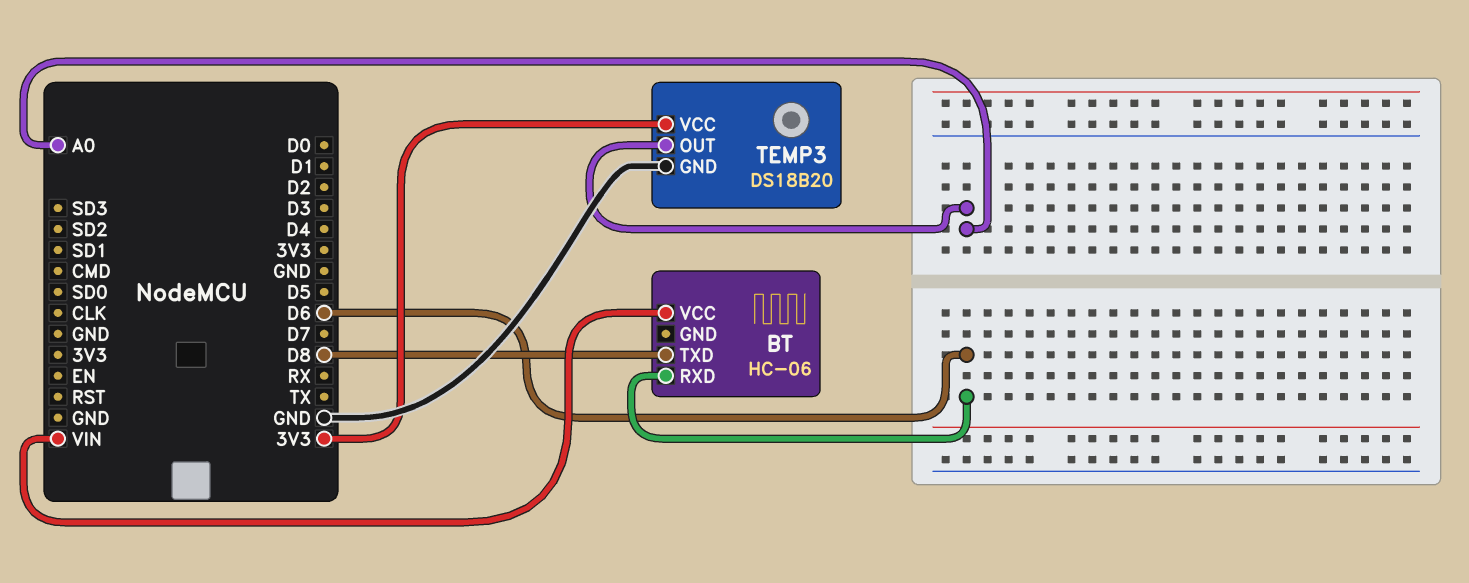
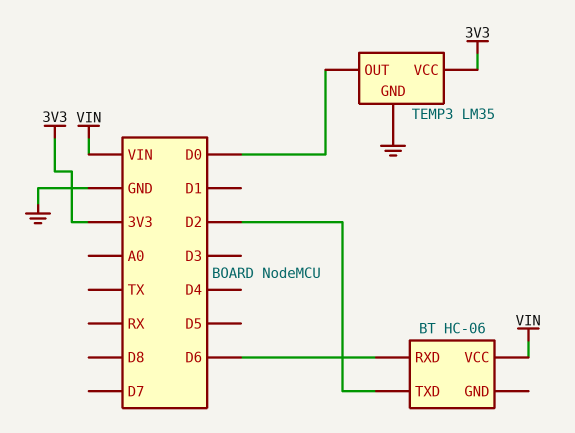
BT pin TXD: D8 -> D2
TEMP3: DS18B20 -> LM35
TEMP3 pin OUT: A0 -> D0

